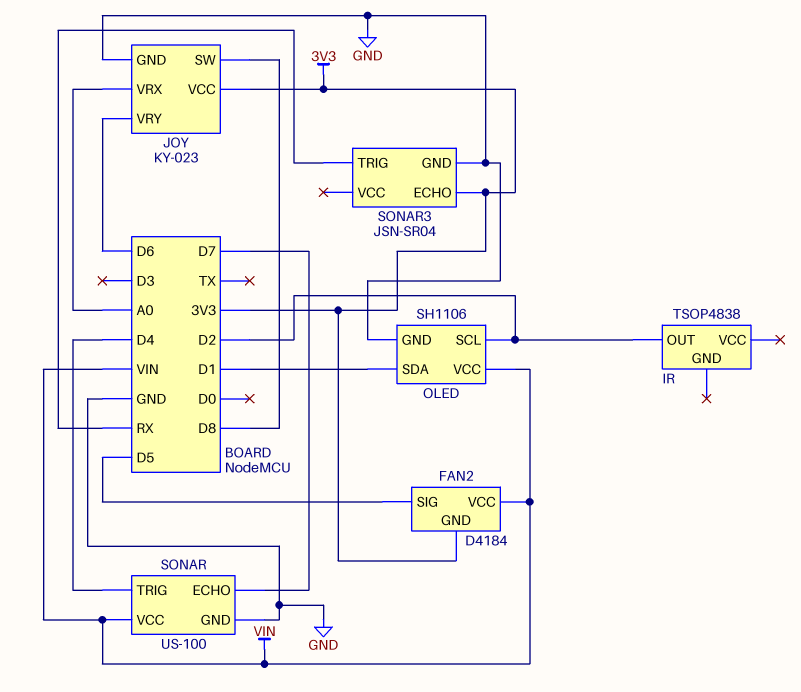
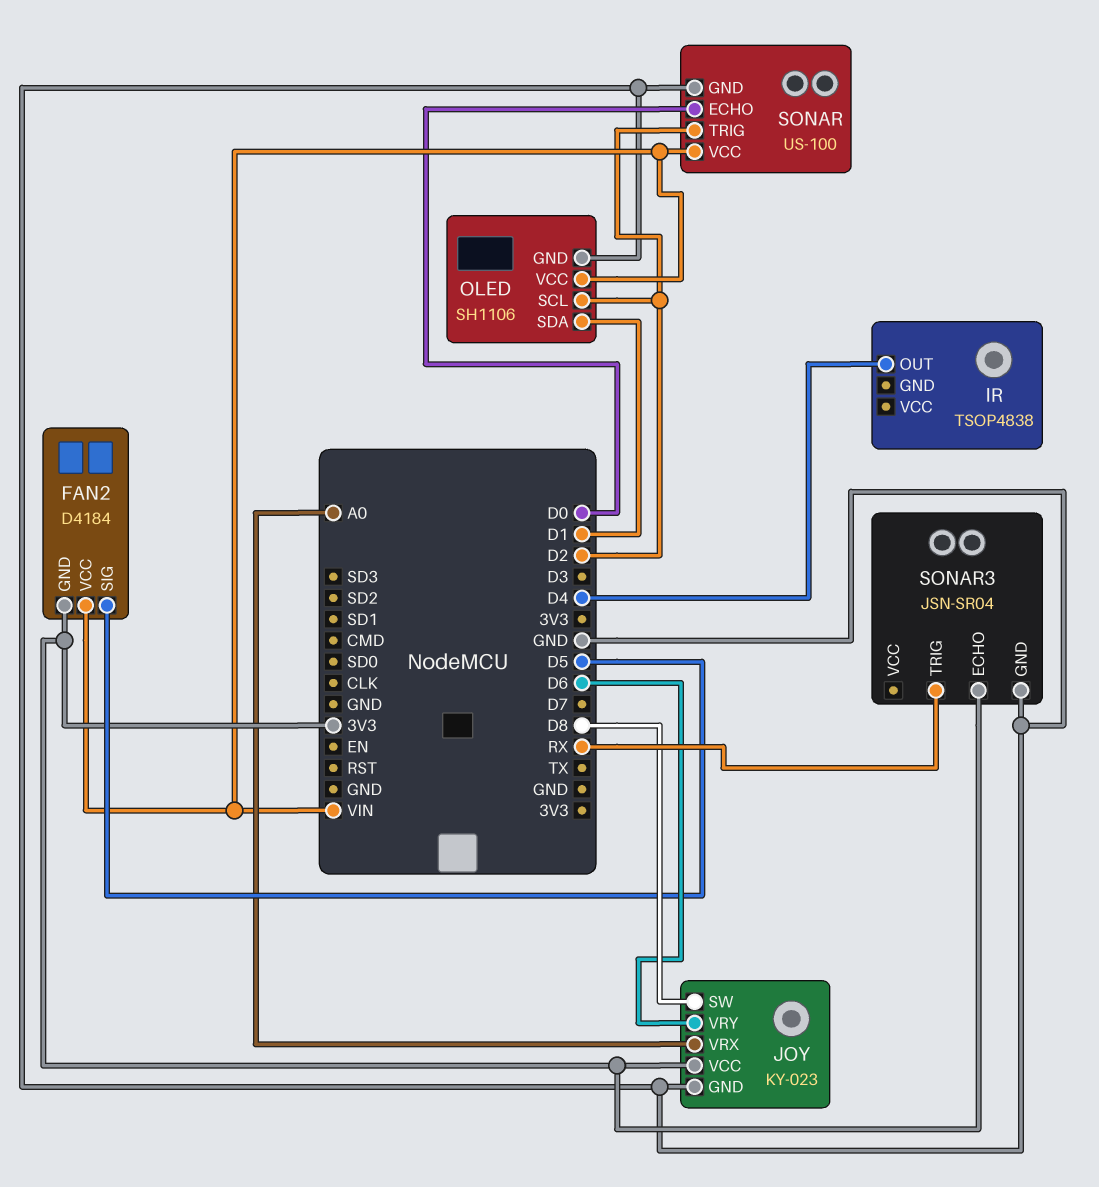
IR pin OUT: D2 -> D4
SONAR pin ECHO: D7 -> D0
SONAR pin TRIG: D4 -> D2

